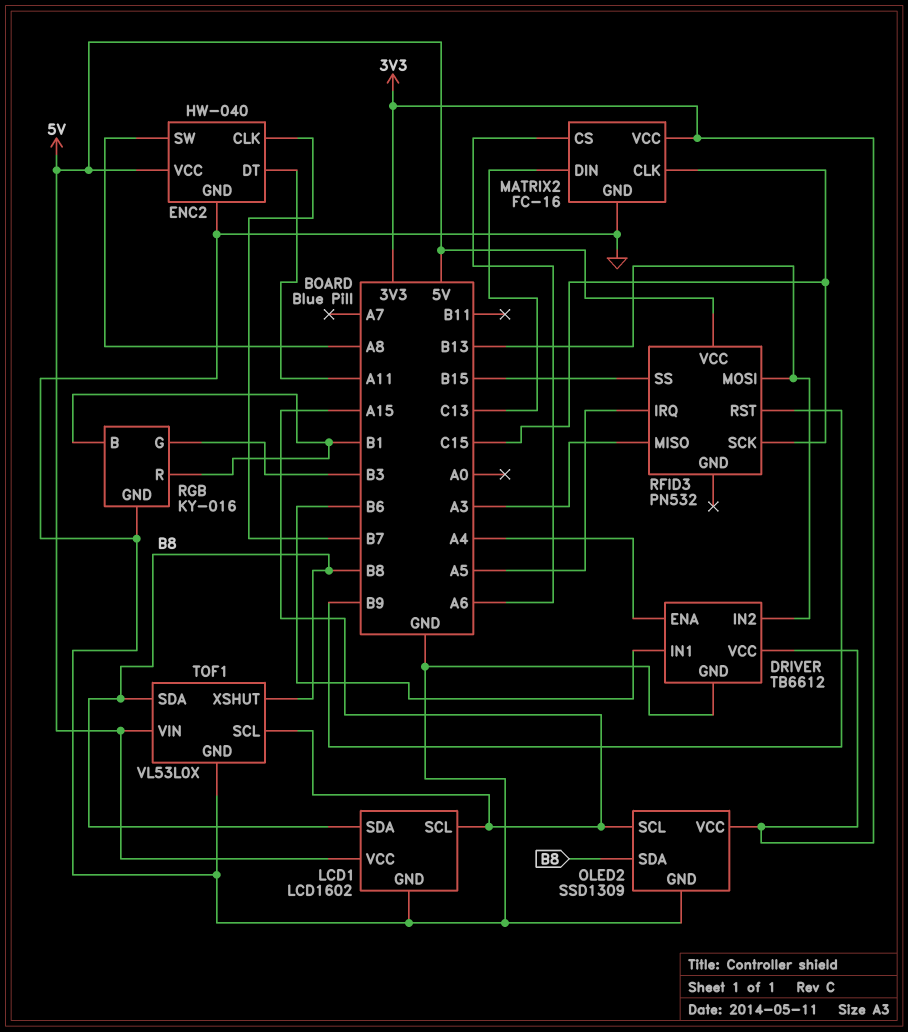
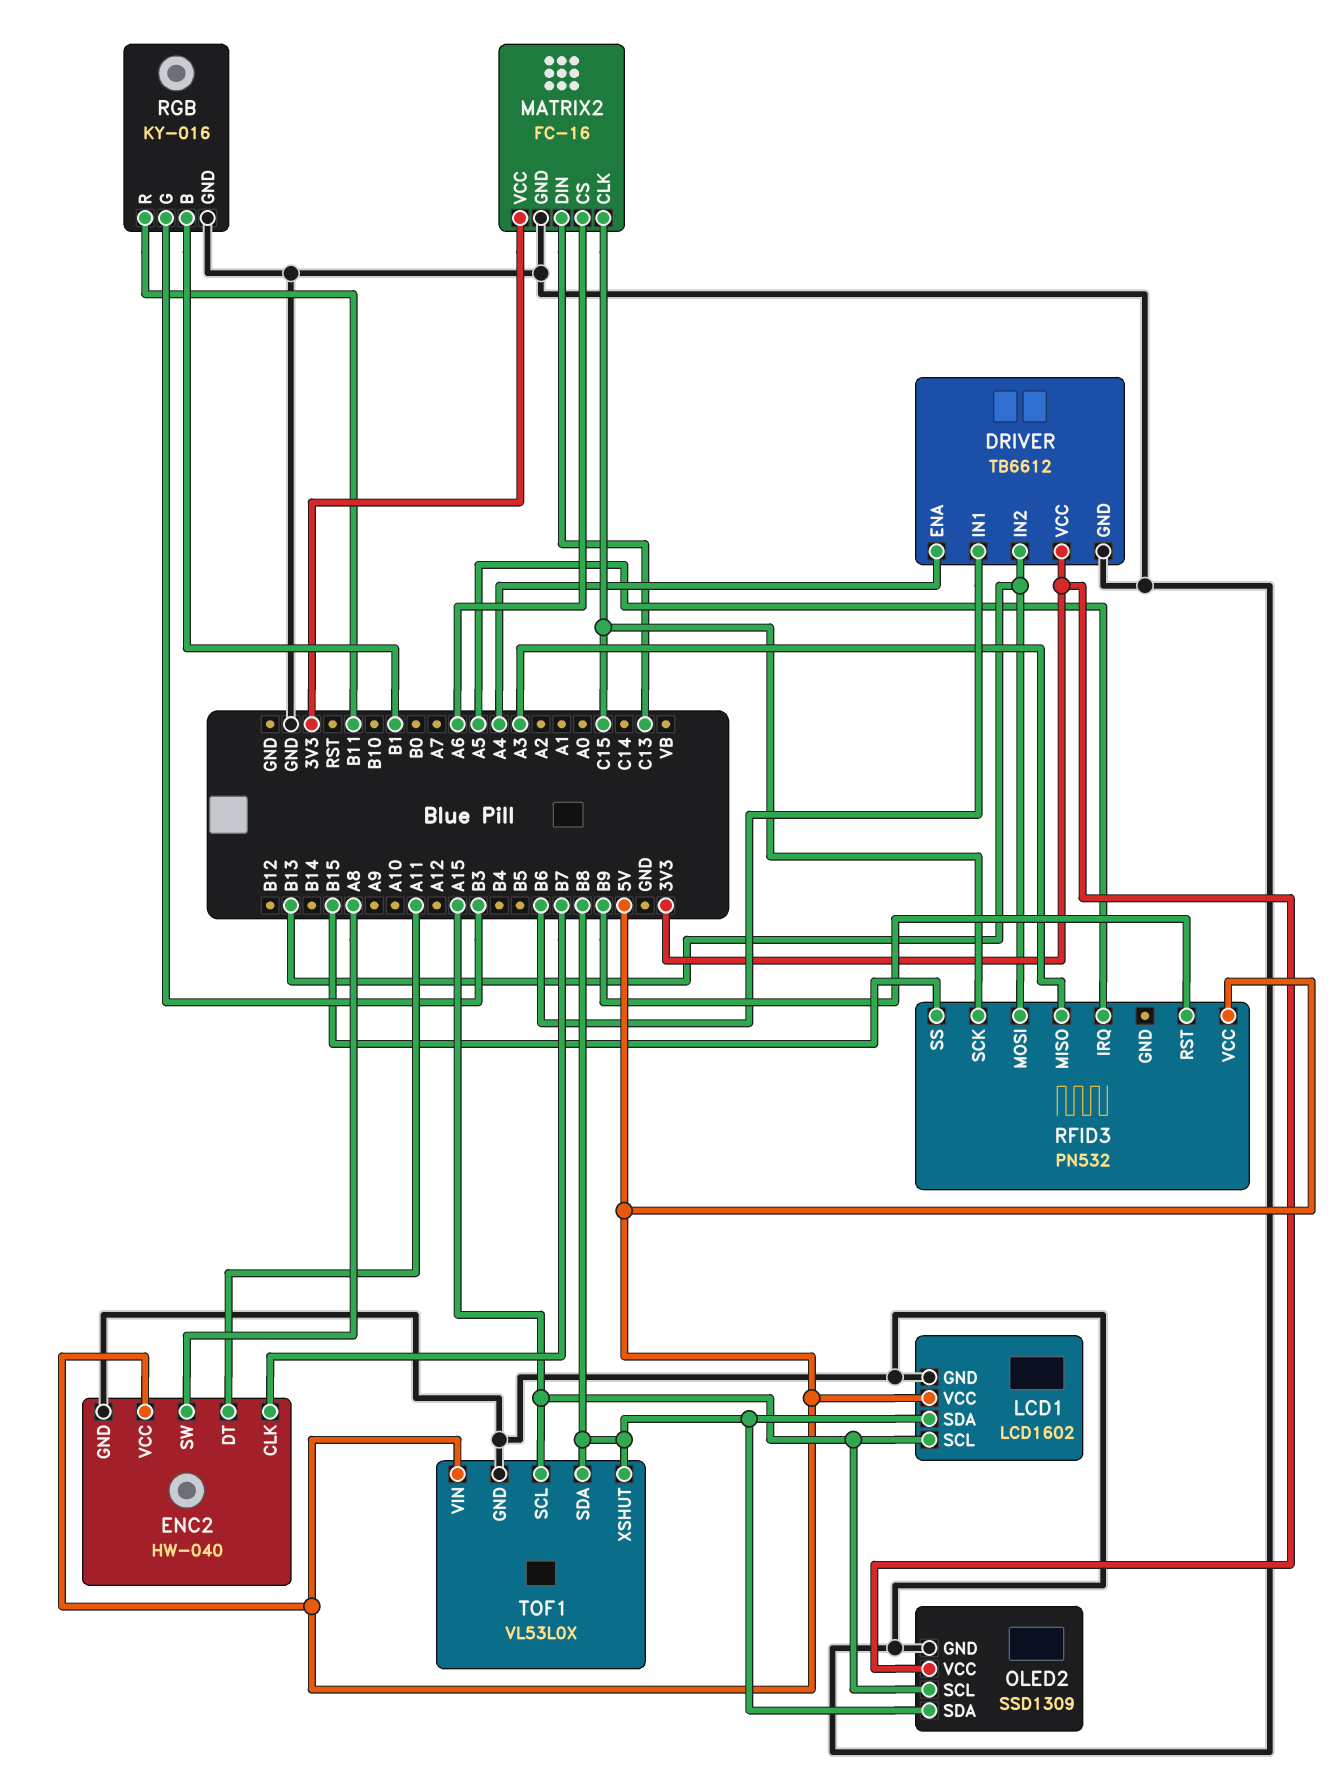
RGB pin R: B1 -> B11

